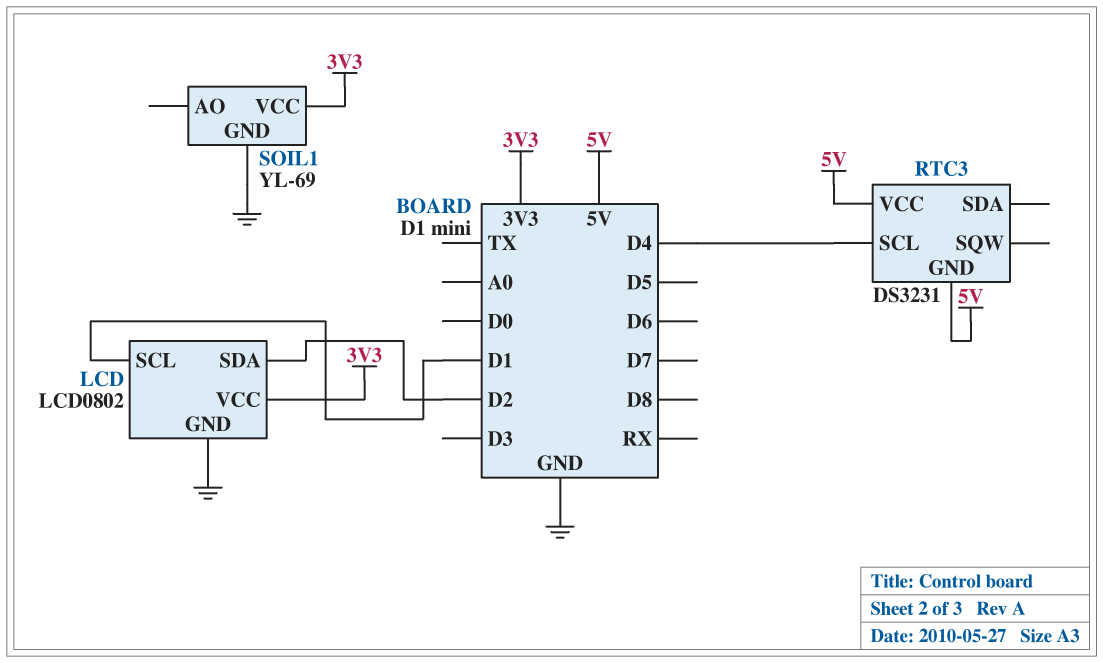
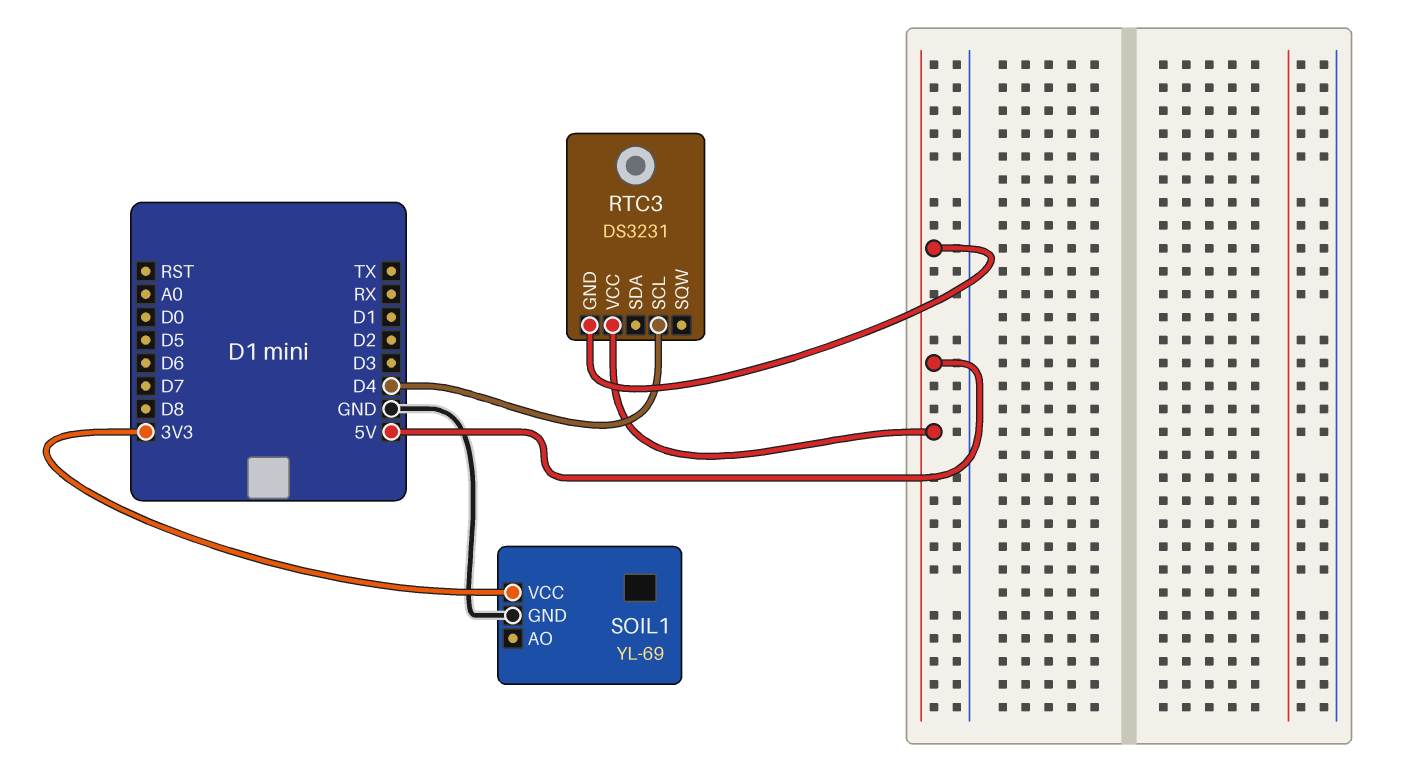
LCD: LCD0802 -> none
LCD pin GND: GND -> none
LCD pin SCL: D1 -> none
LCD pin SDA: D2 -> none
LCD pin VCC: 3V3 -> none

